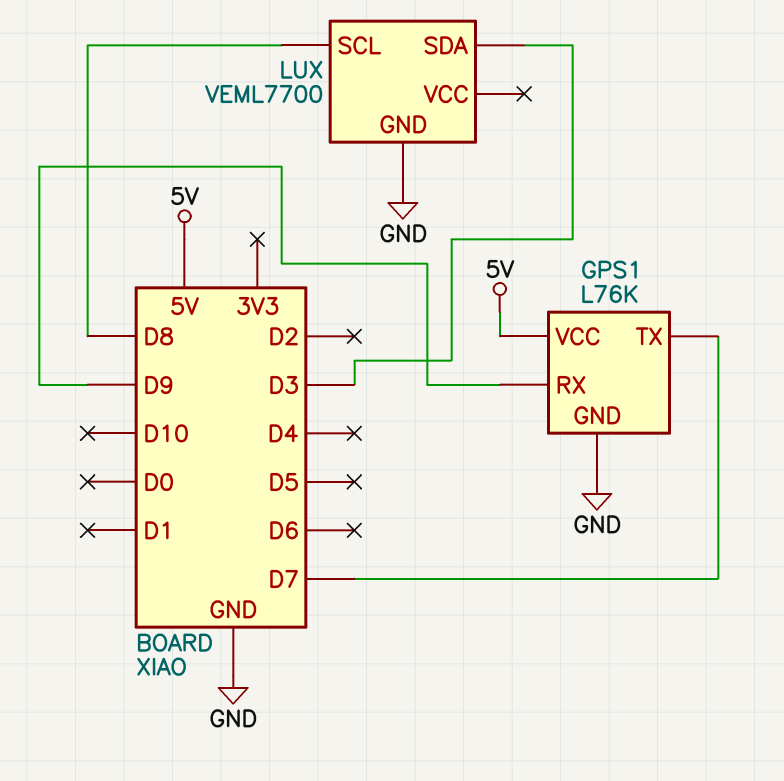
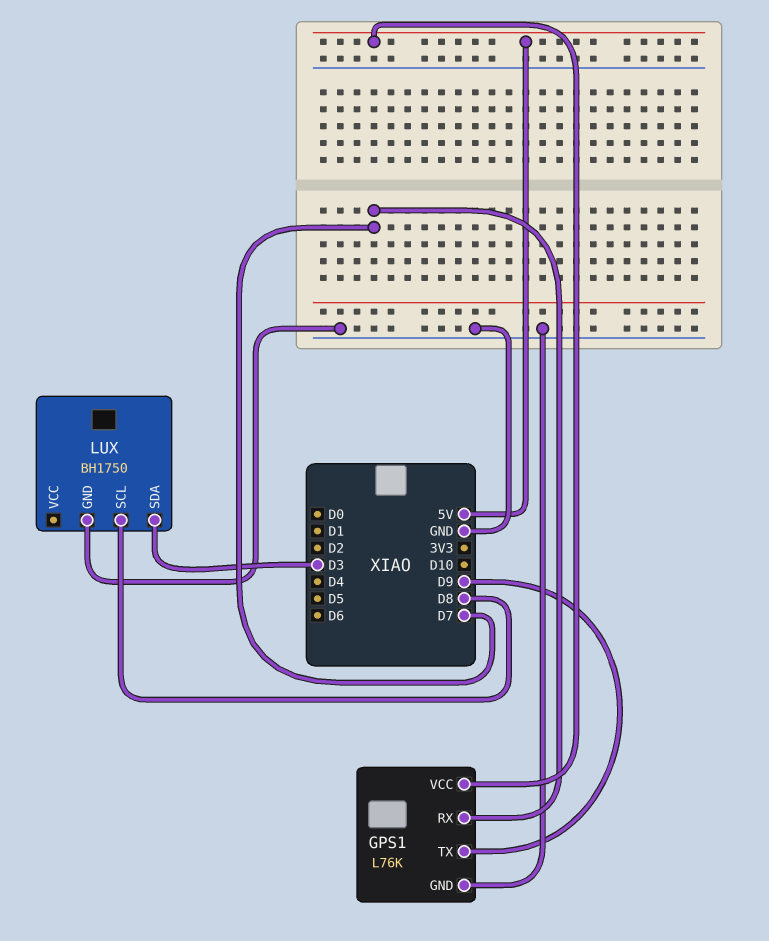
GPS1 pin RX: D9 -> D7
GPS1 pin TX: D7 -> D9
LUX: VEML7700 -> BH1750

